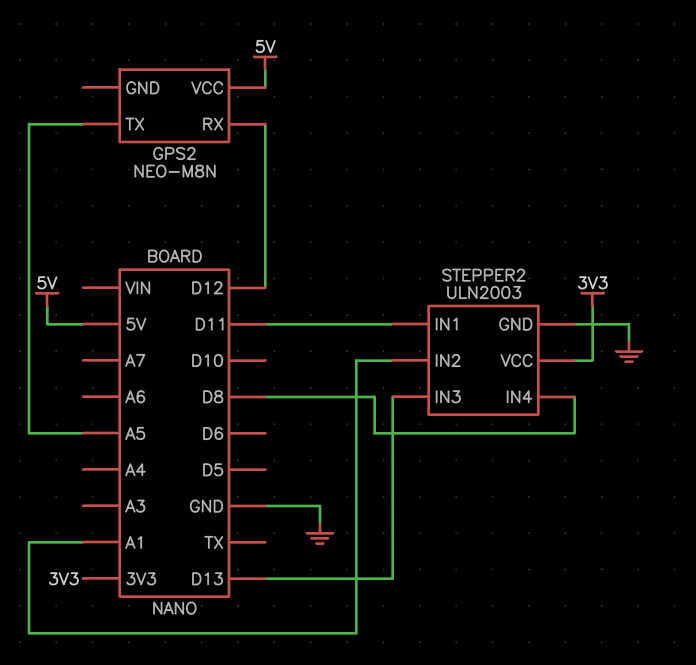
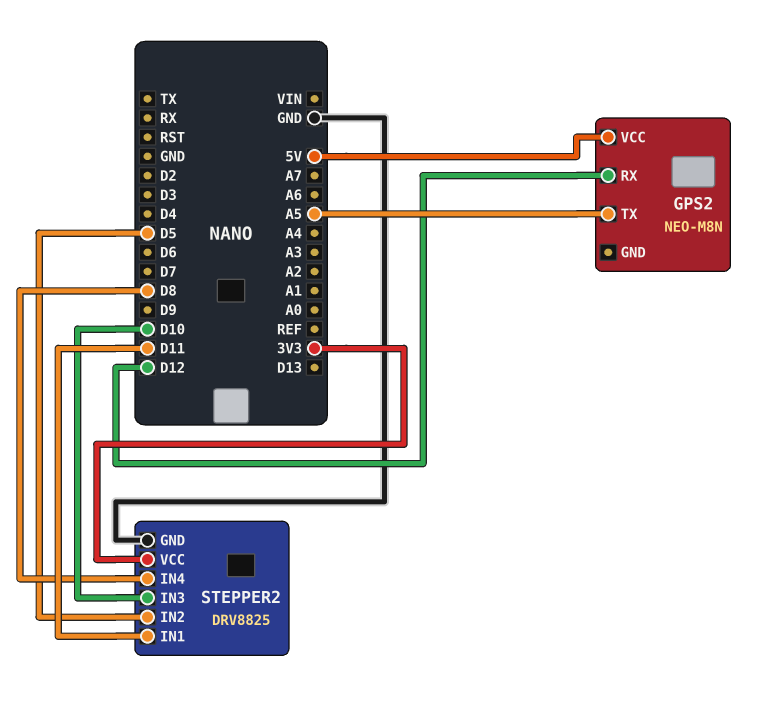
STEPPER2: ULN2003 -> DRV8825
STEPPER2 pin IN2: A1 -> D5
STEPPER2 pin IN3: D13 -> D10

